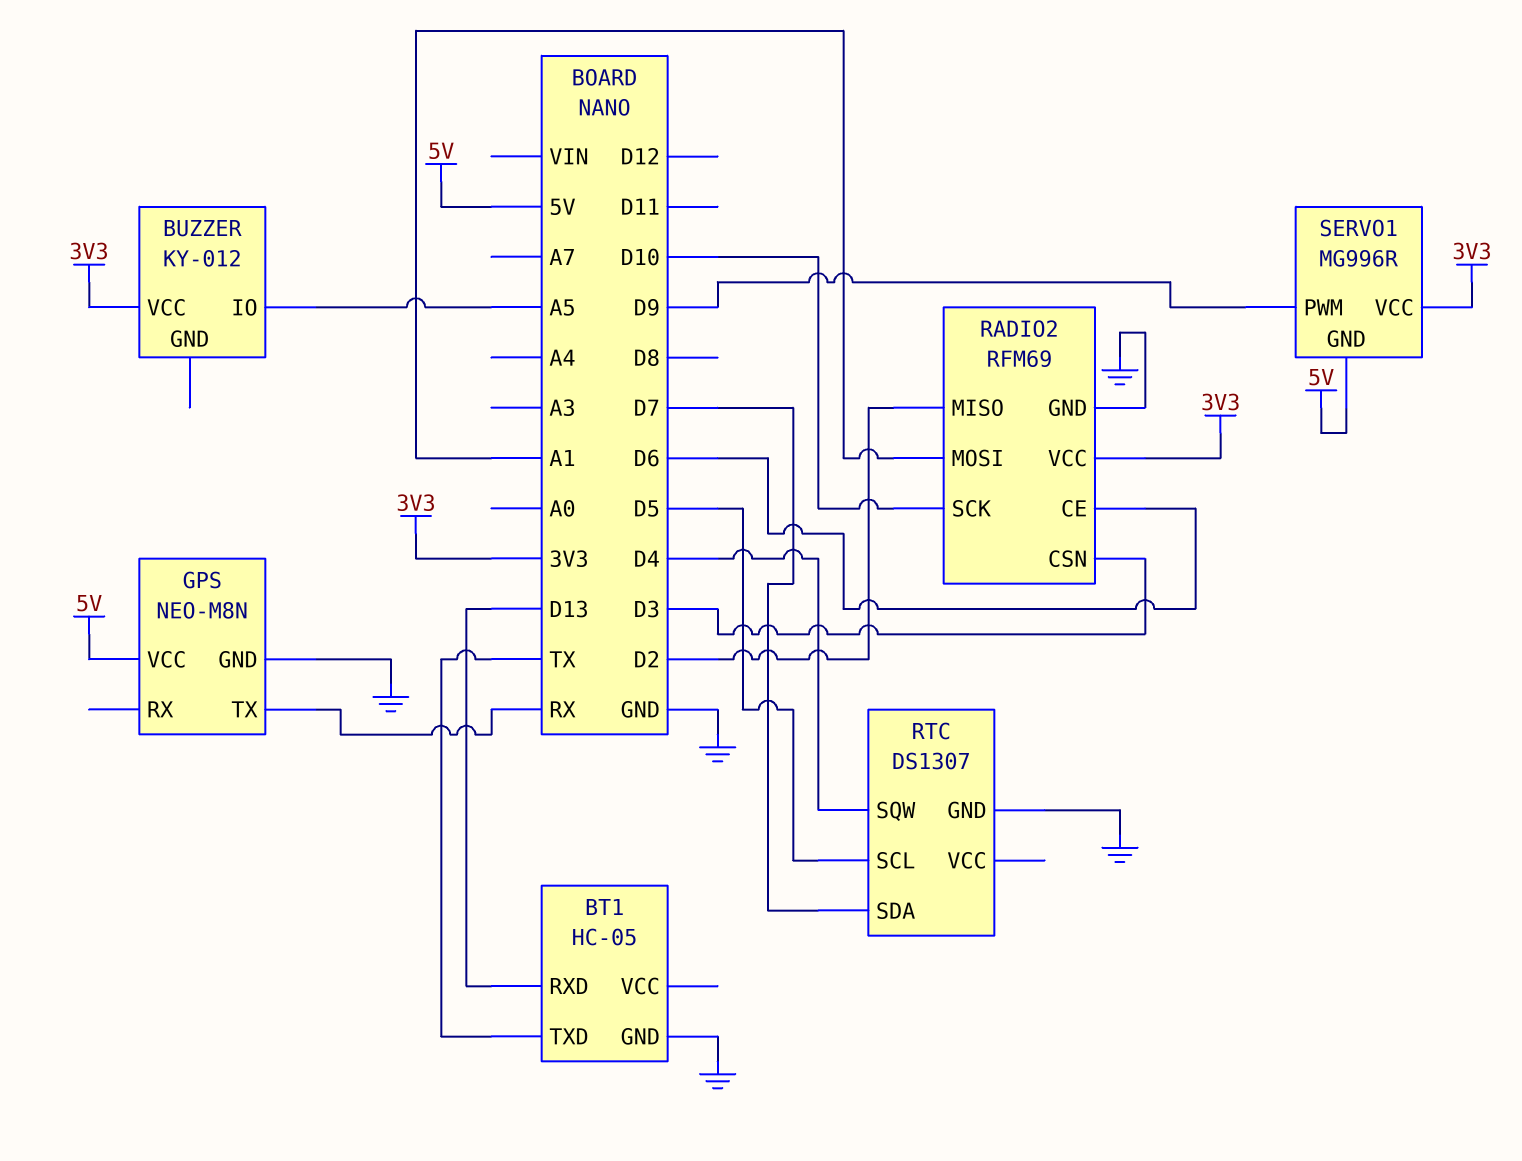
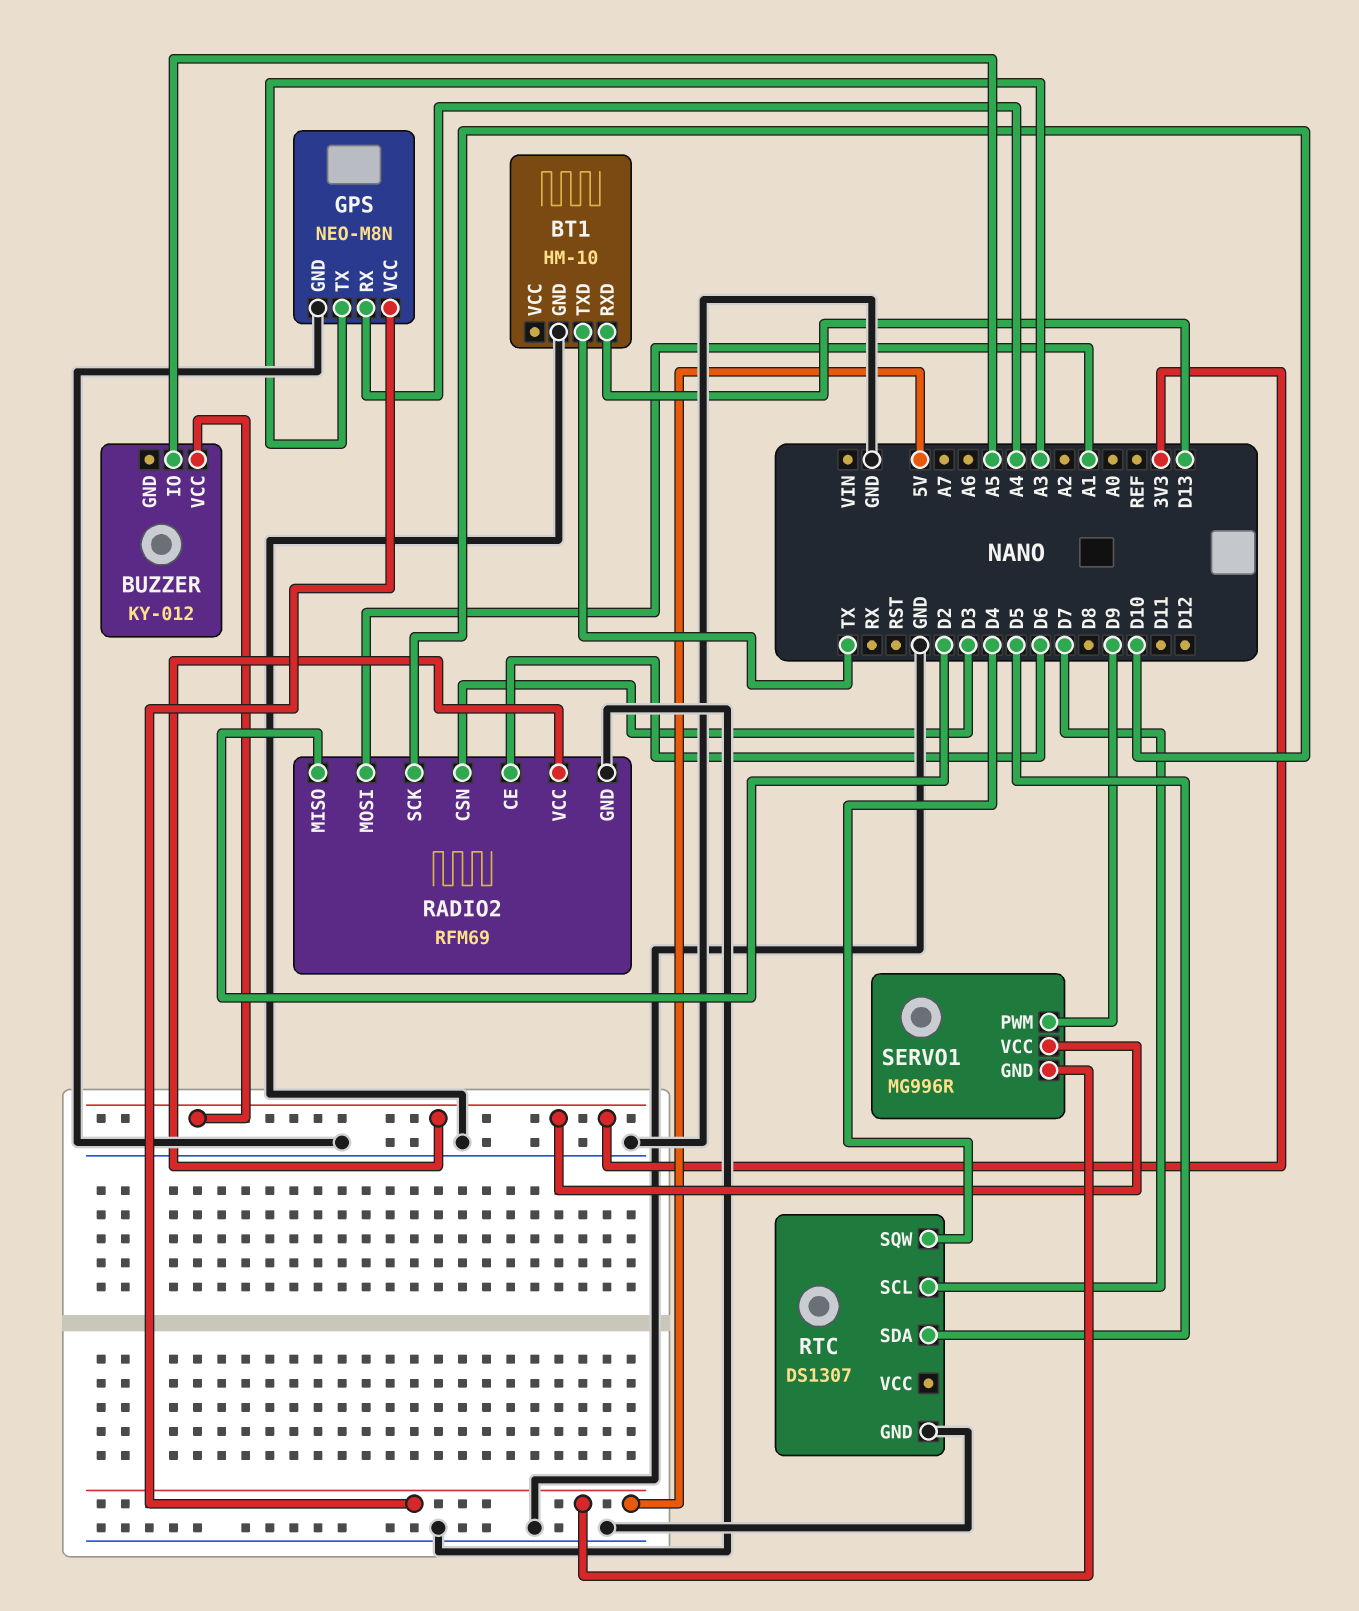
BT1: HC-05 -> HM-10
GPS pin RX: none -> A4
GPS pin TX: RX -> A3
RTC pin SCL: D5 -> D7
RTC pin SDA: D7 -> D5

